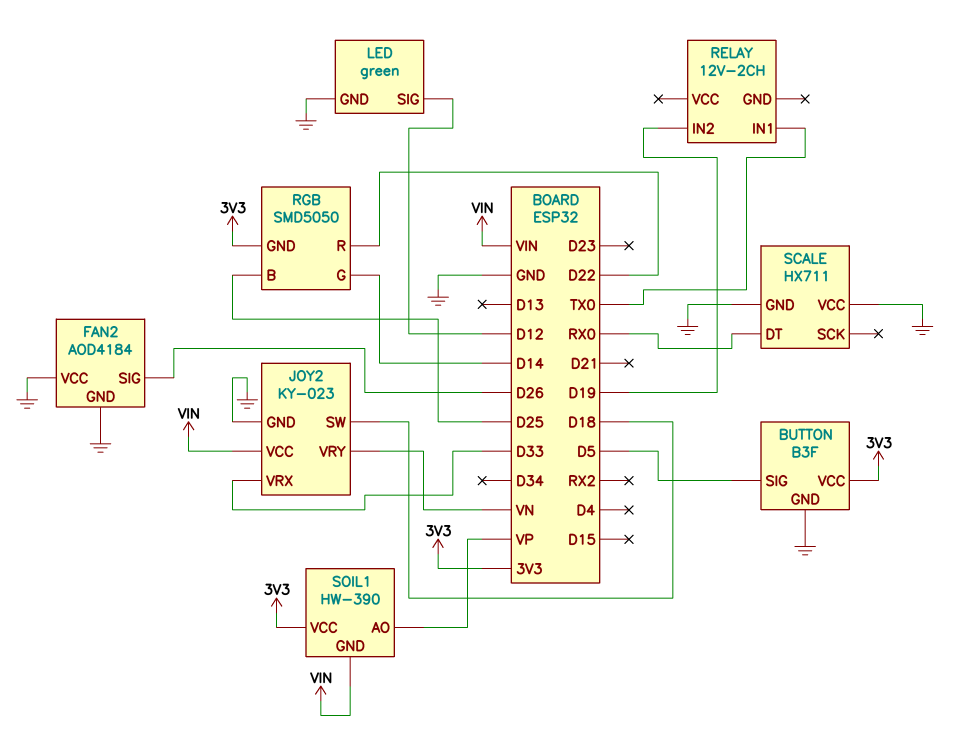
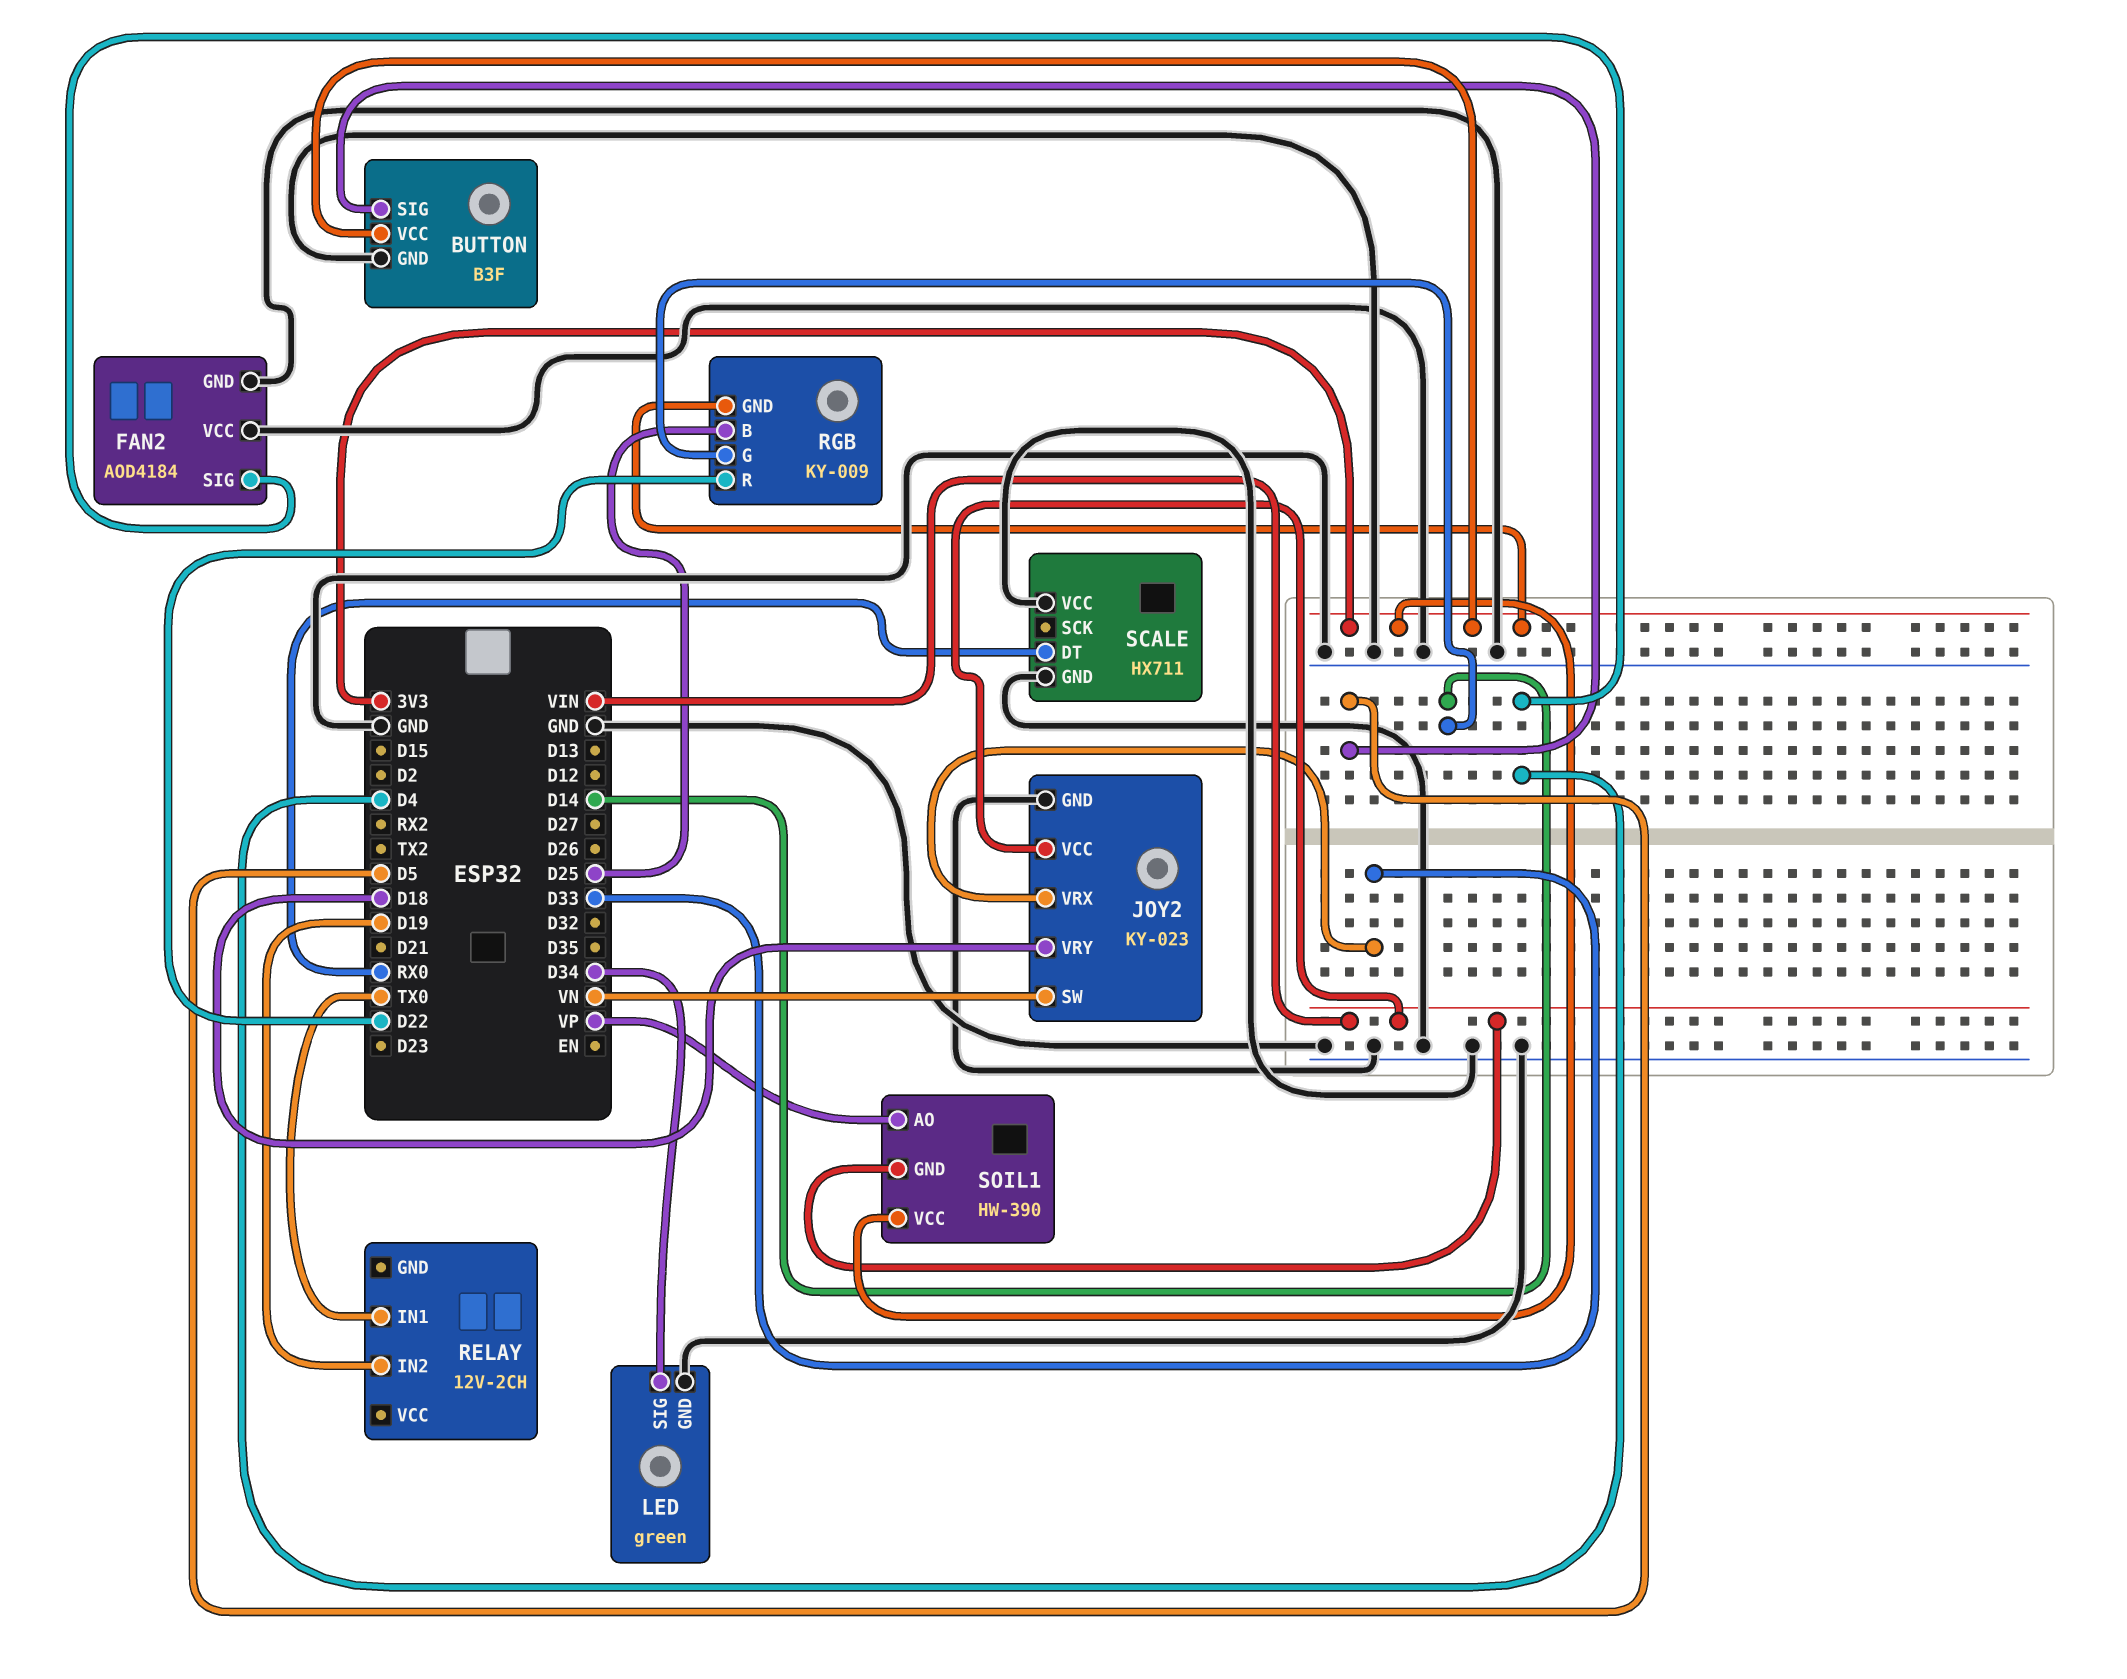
FAN2 pin SIG: D26 -> D4
JOY2 pin SW: D18 -> VN
JOY2 pin VRY: VN -> D18
LED pin SIG: D12 -> D34
RGB: SMD5050 -> KY-009

